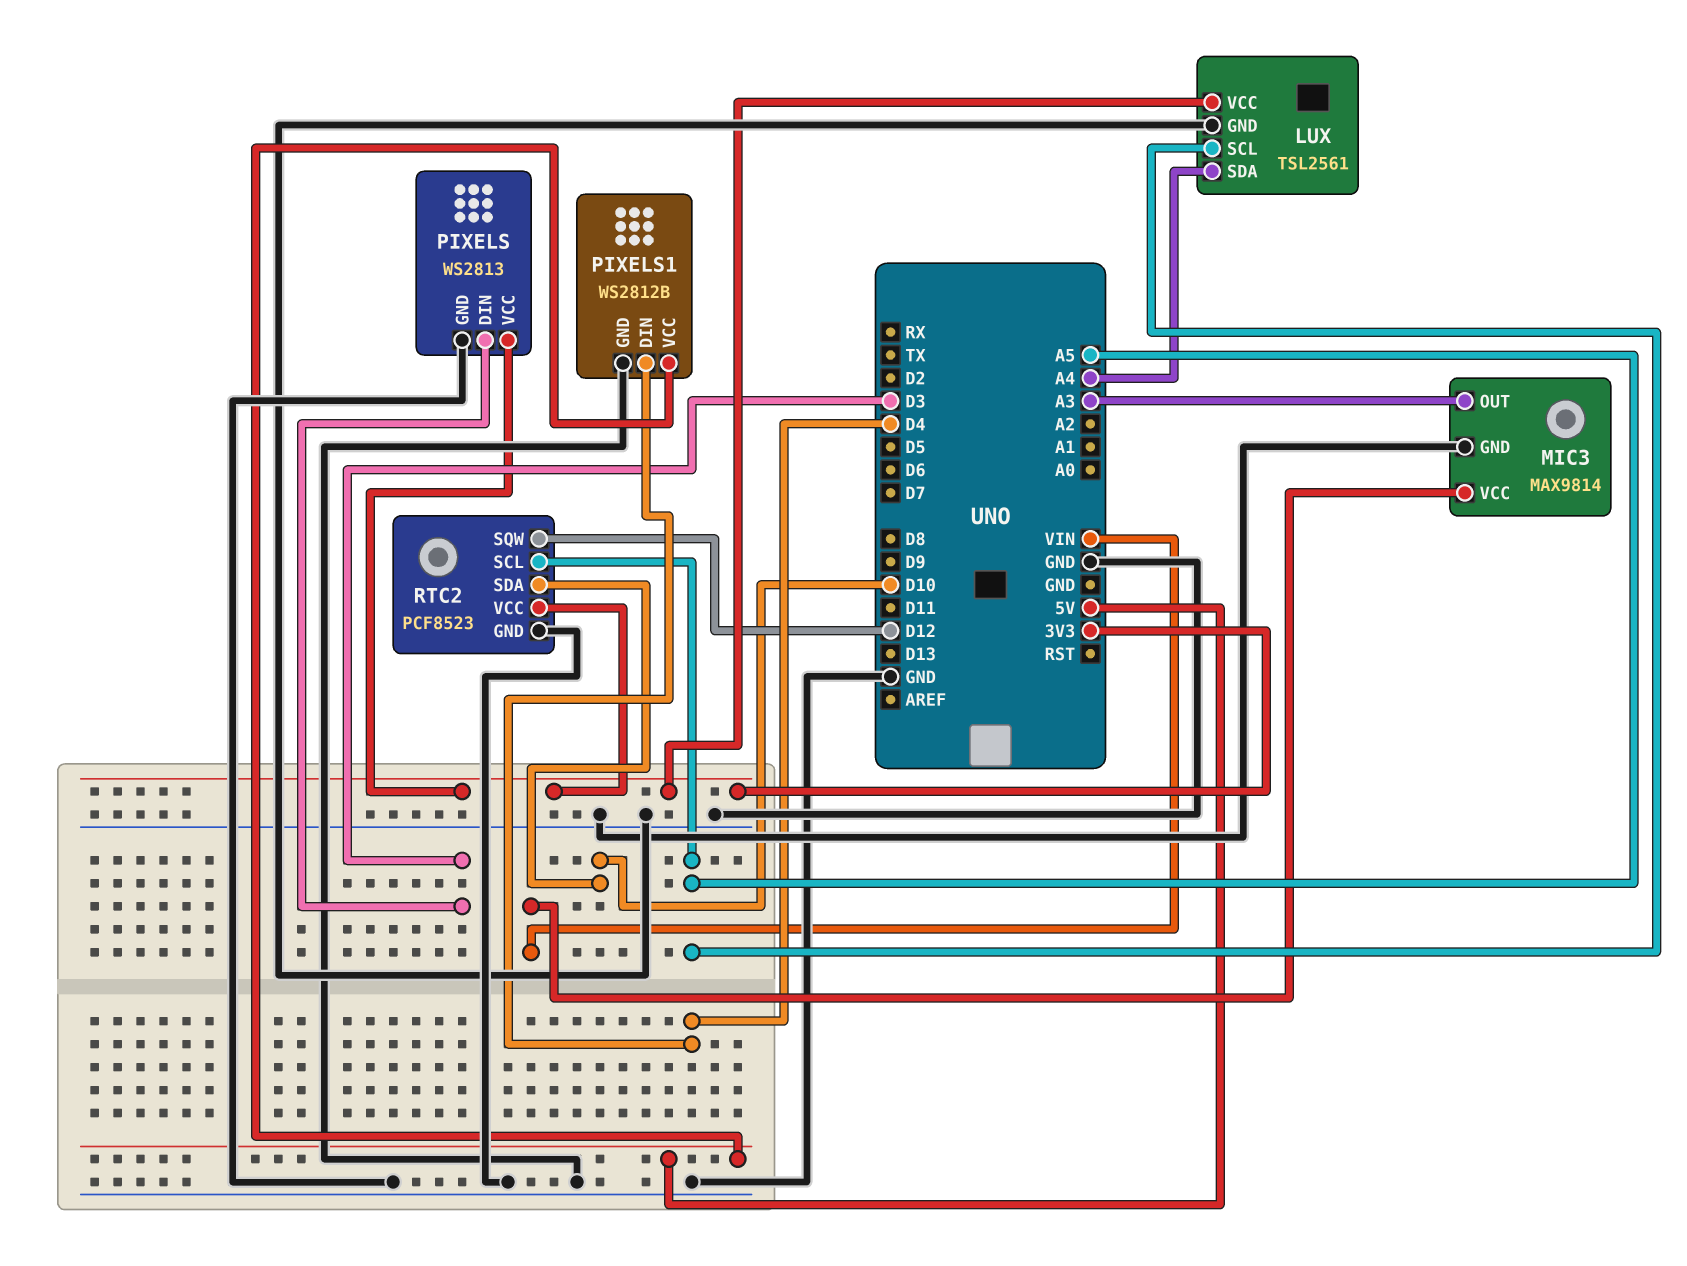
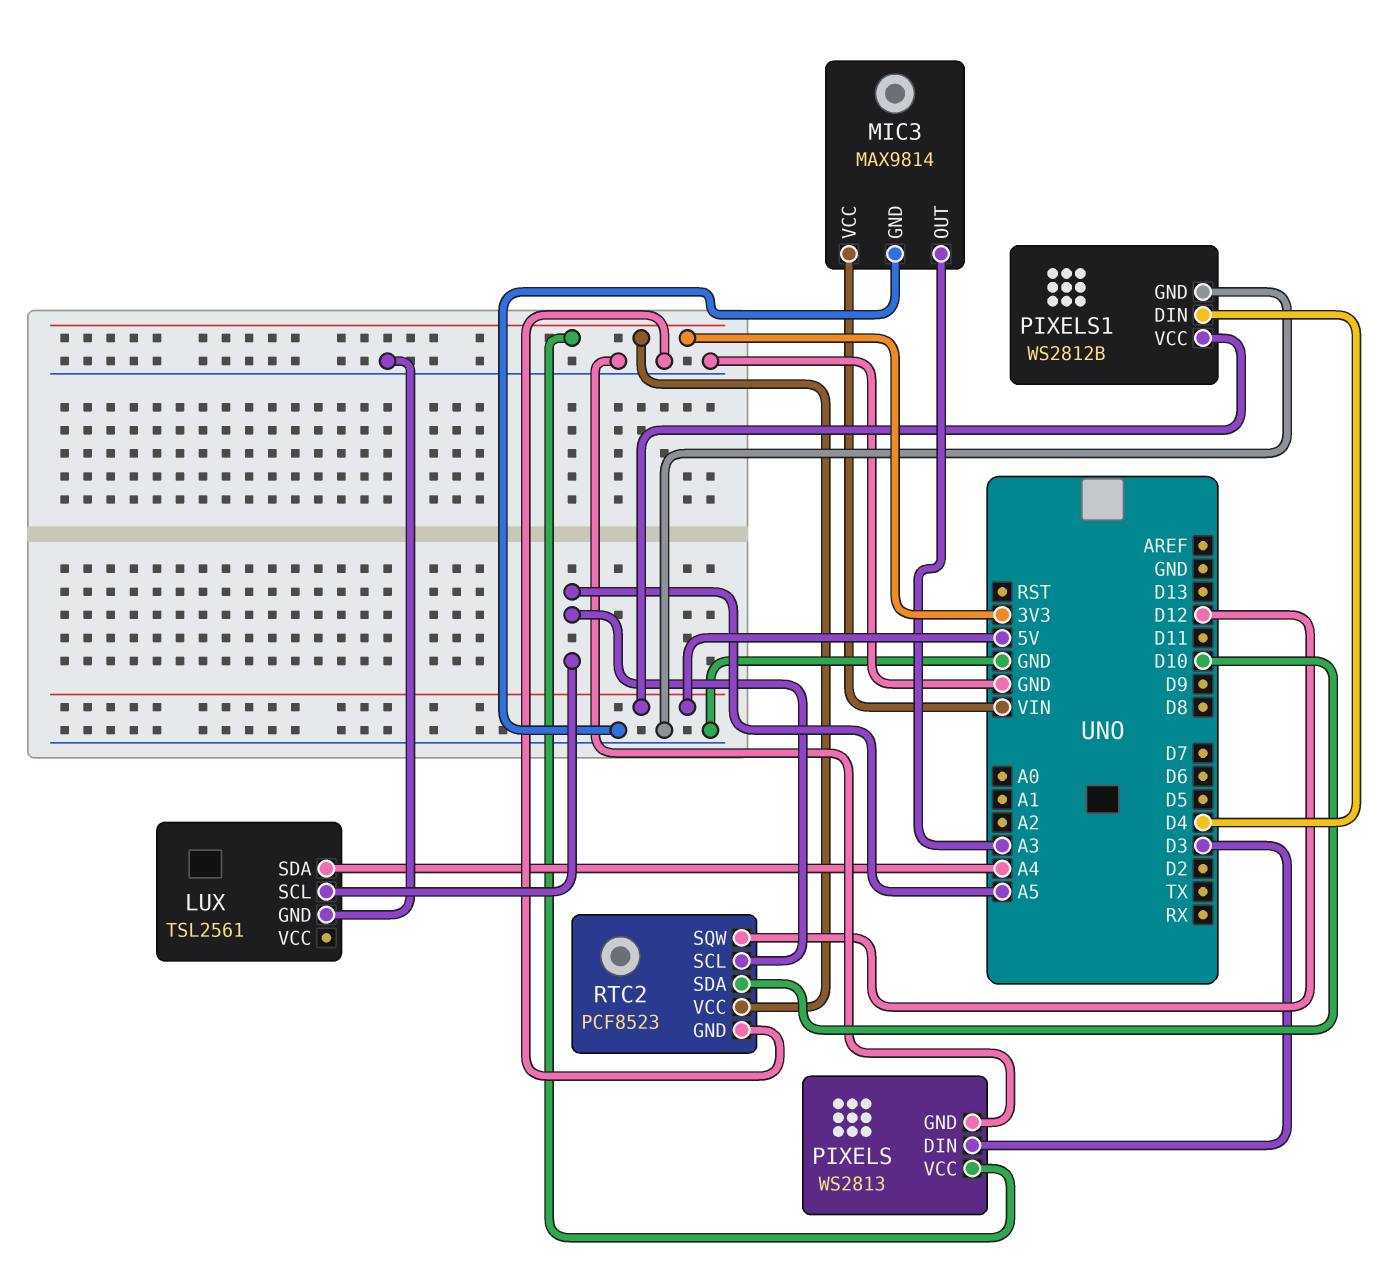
LUX pin VCC: 3V3 -> none

